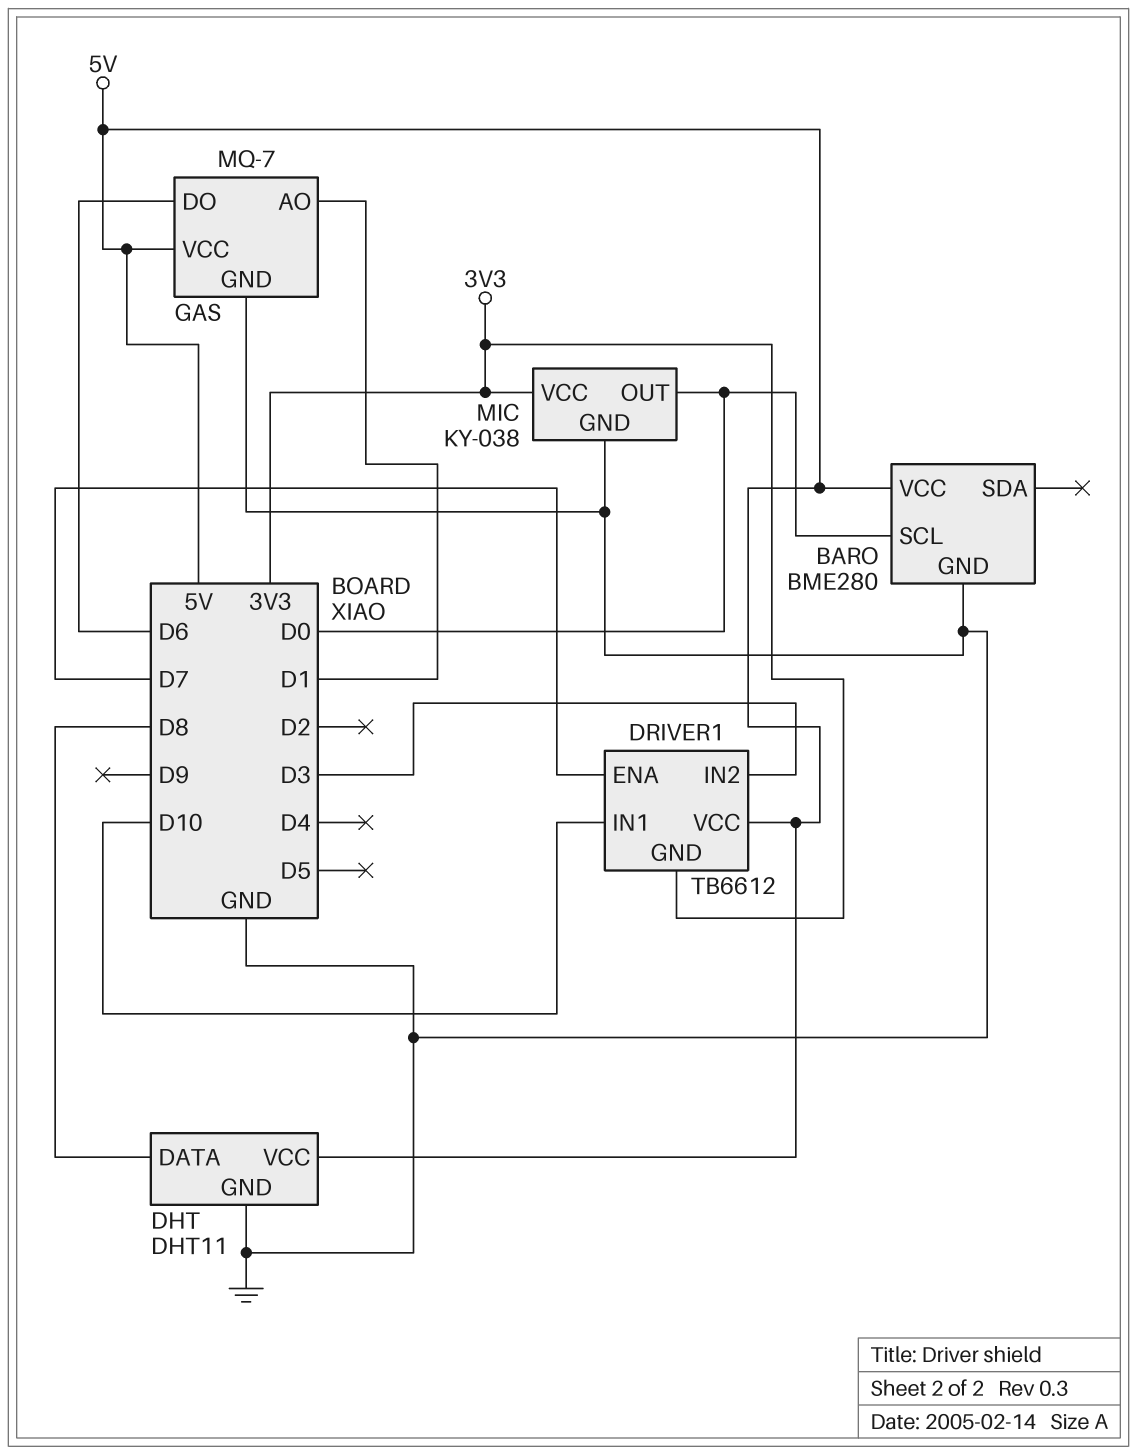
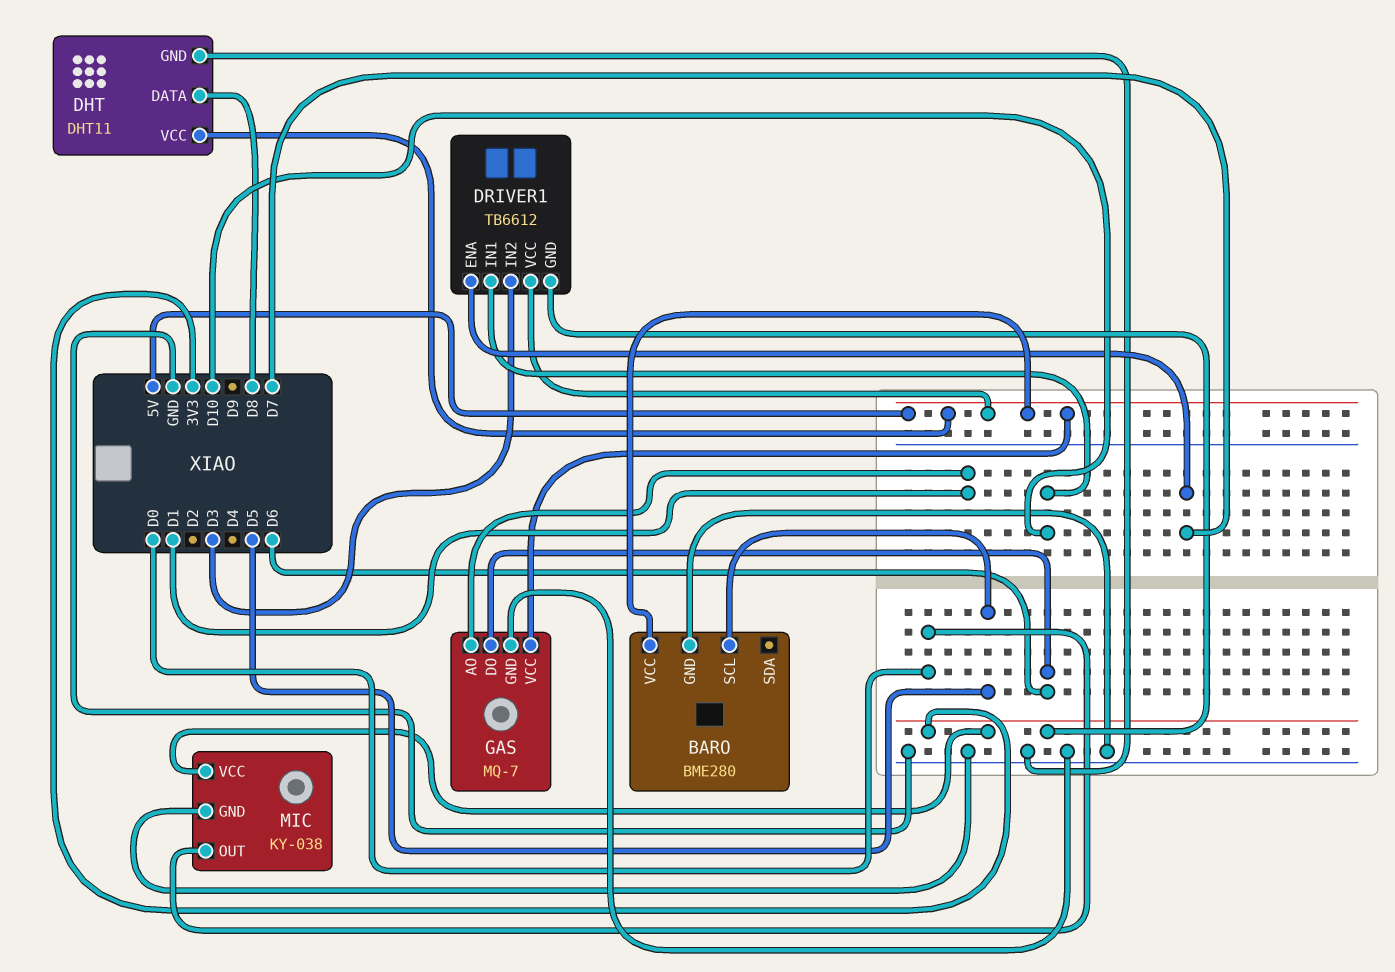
BARO pin SCL: D0 -> D5

